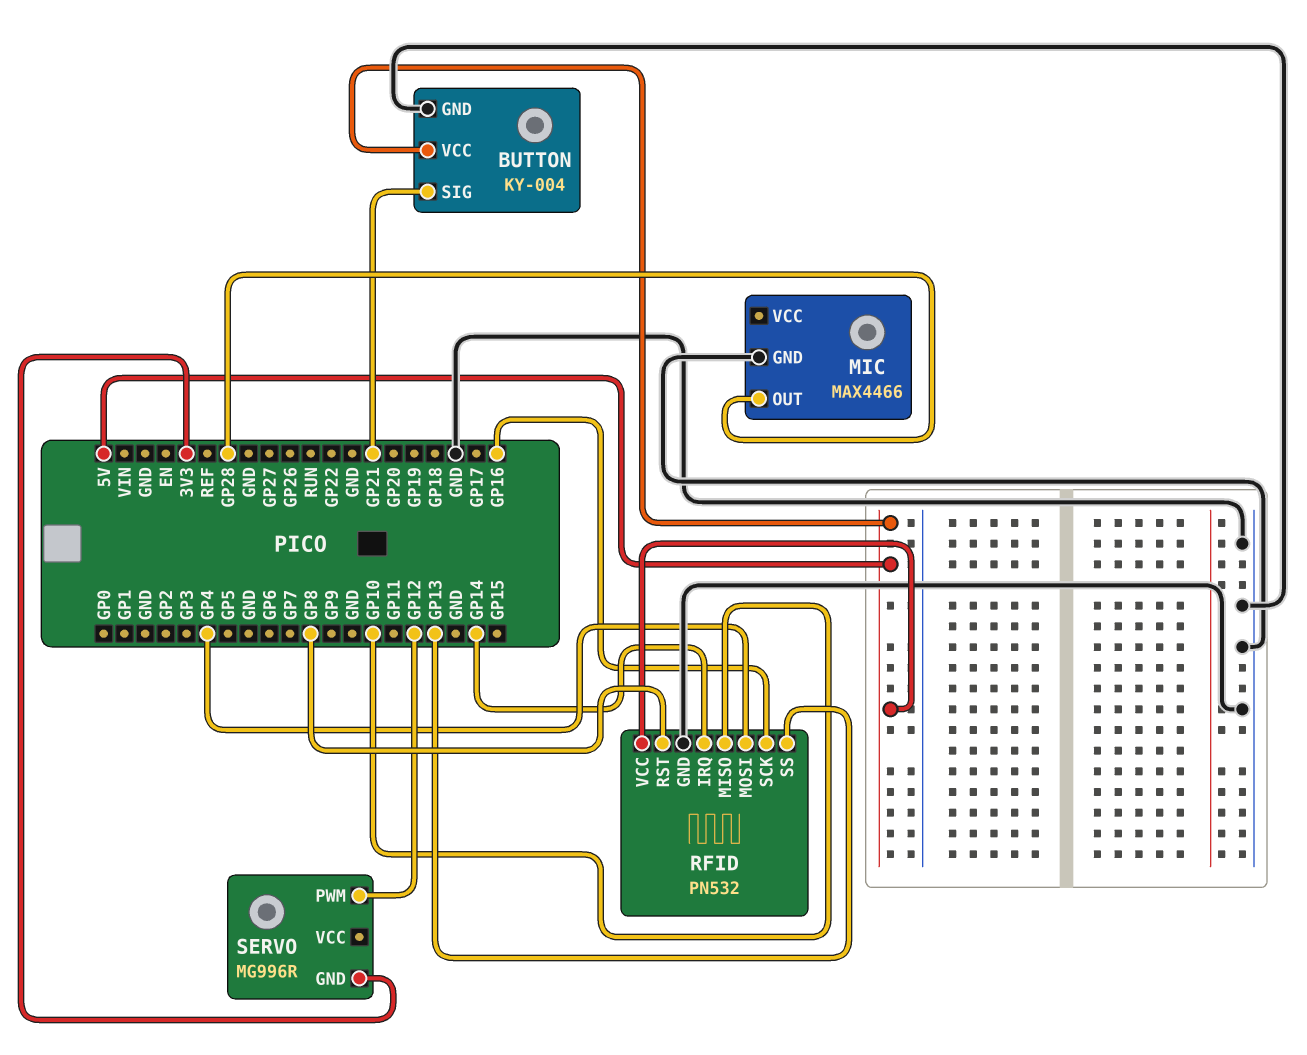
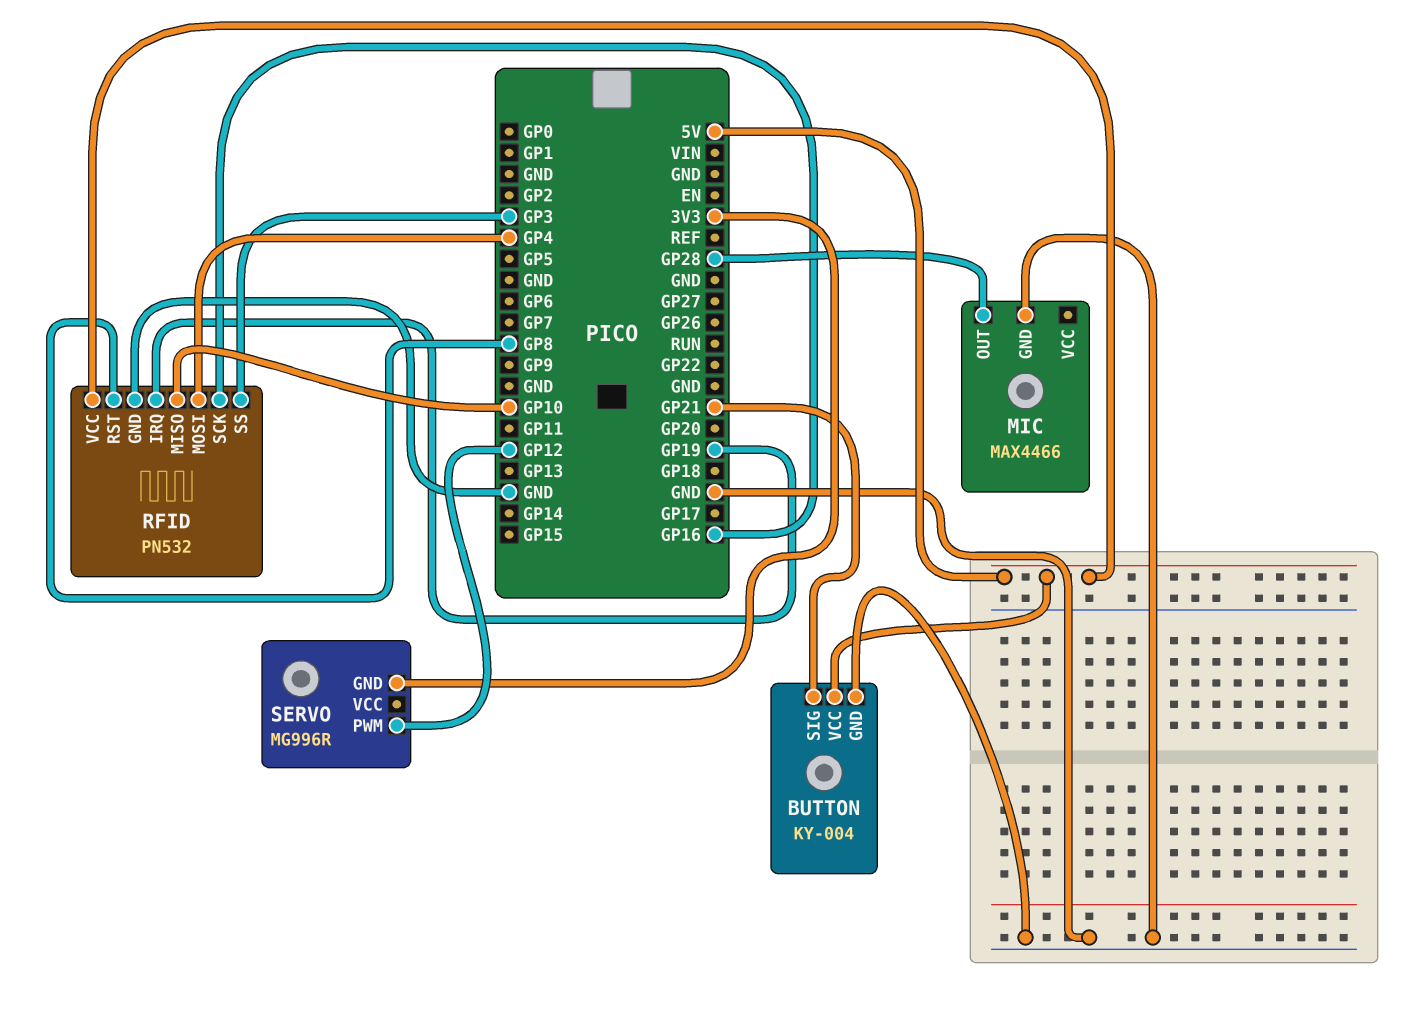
RFID pin IRQ: GP14 -> GP19
RFID pin SS: GP13 -> GP3

